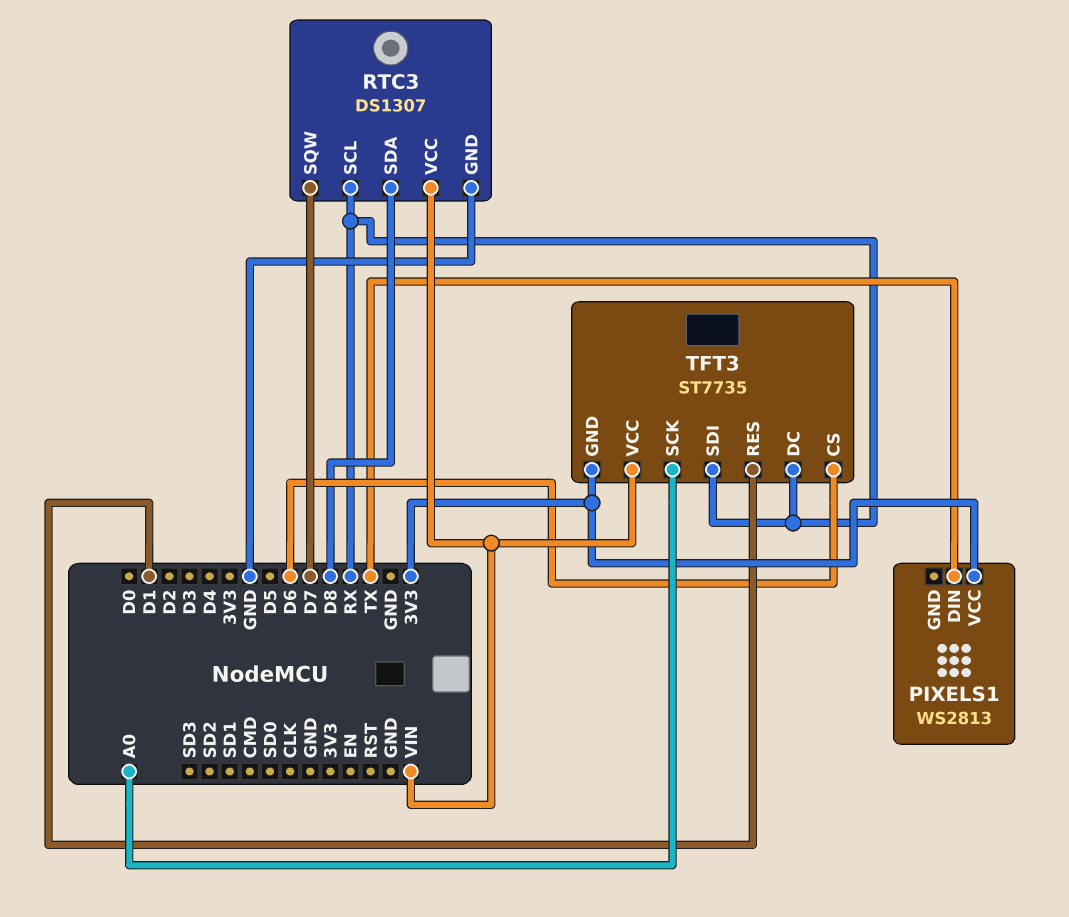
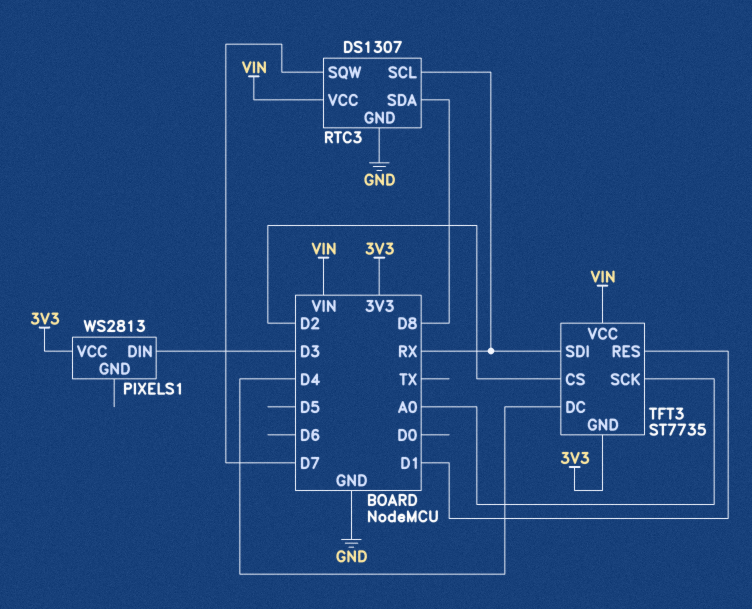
PIXELS1 pin DIN: TX -> D3
TFT3 pin CS: D6 -> D2
TFT3 pin DC: RX -> D4

